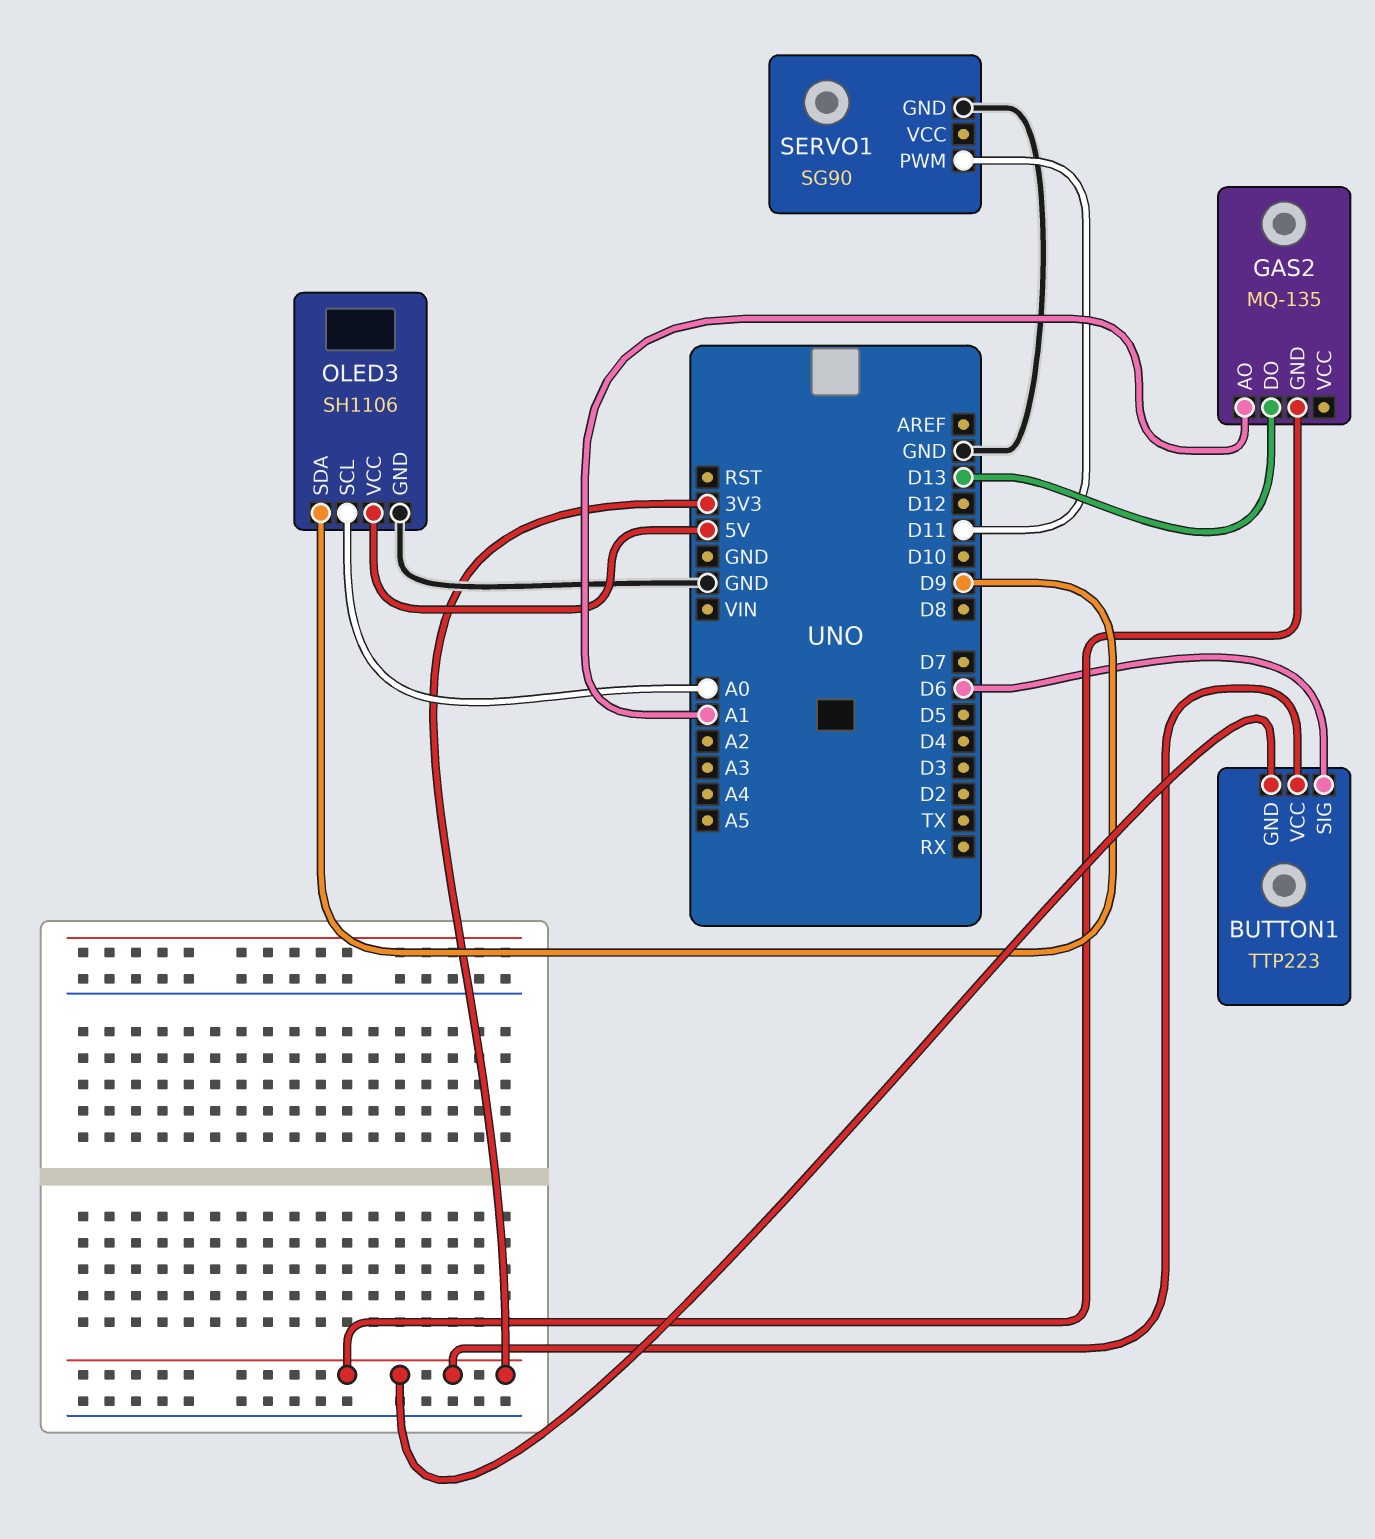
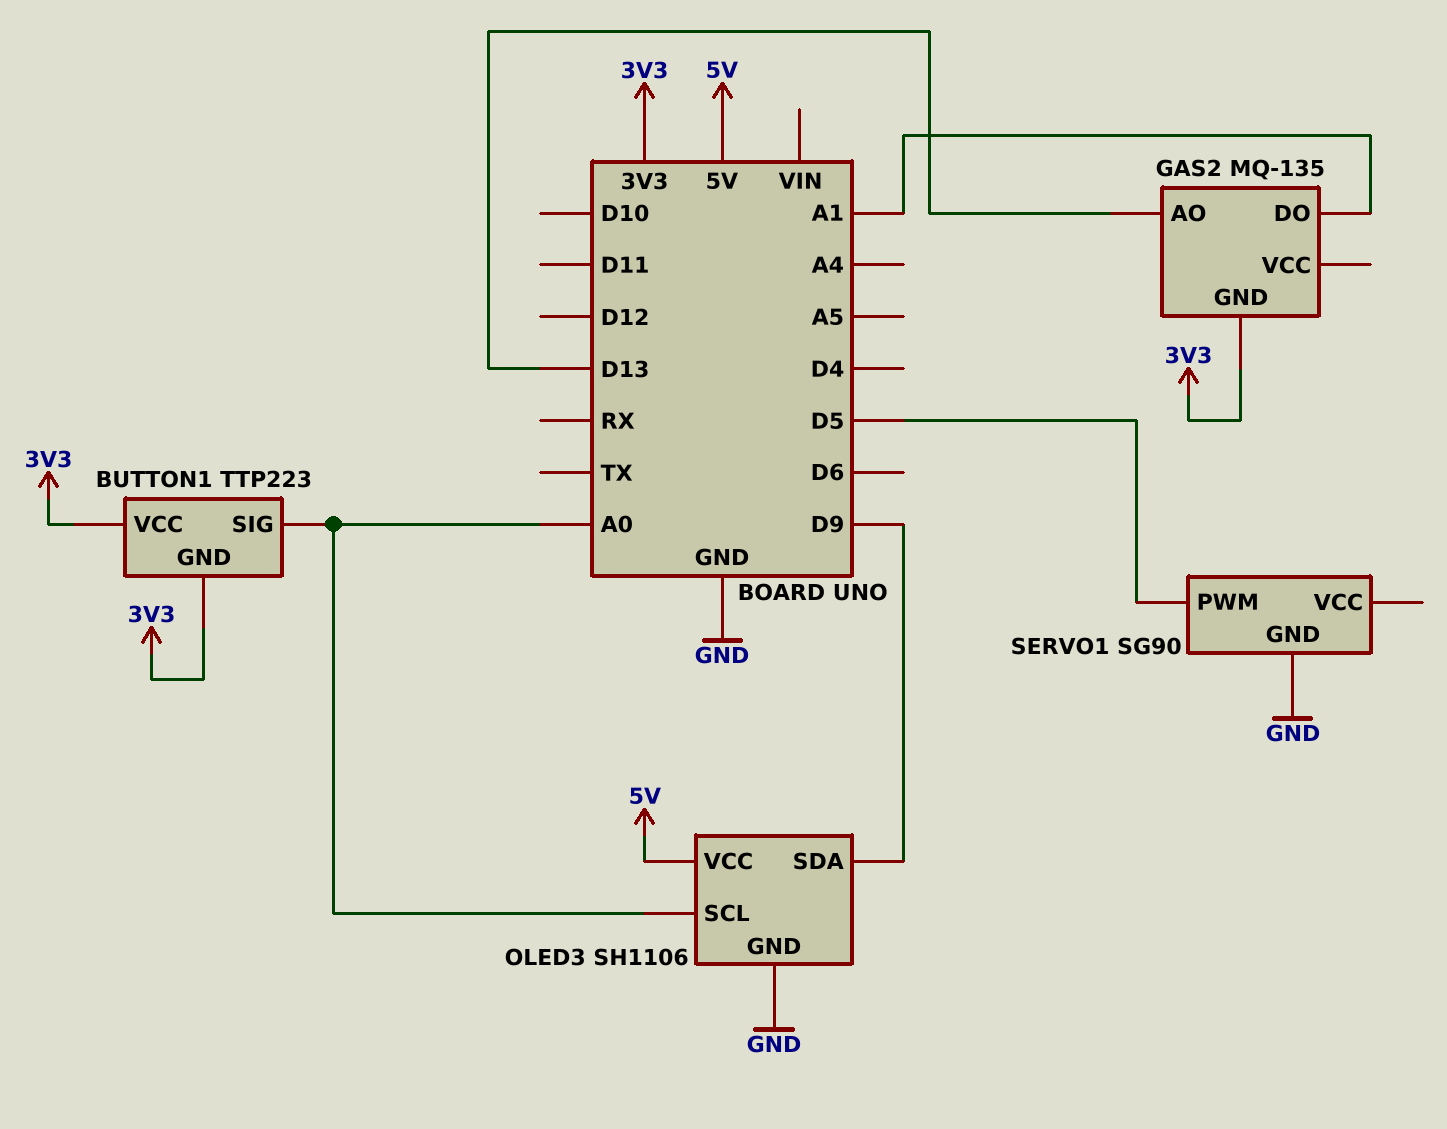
BUTTON1 pin SIG: D6 -> A0
GAS2 pin AO: A1 -> D13
GAS2 pin DO: D13 -> A1
SERVO1 pin PWM: D11 -> D5

